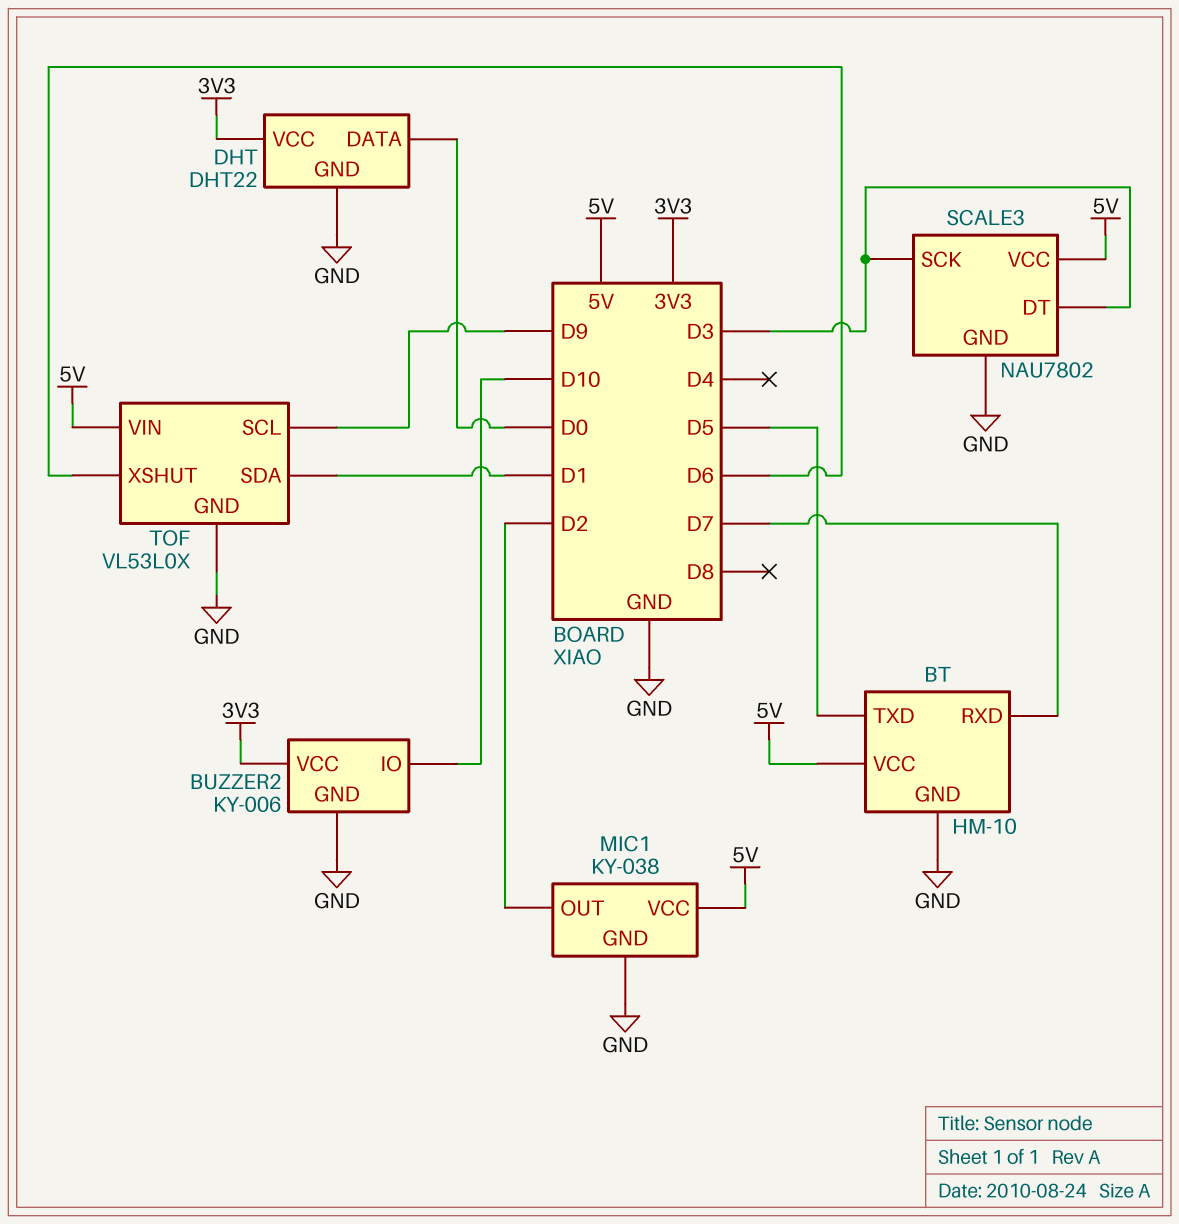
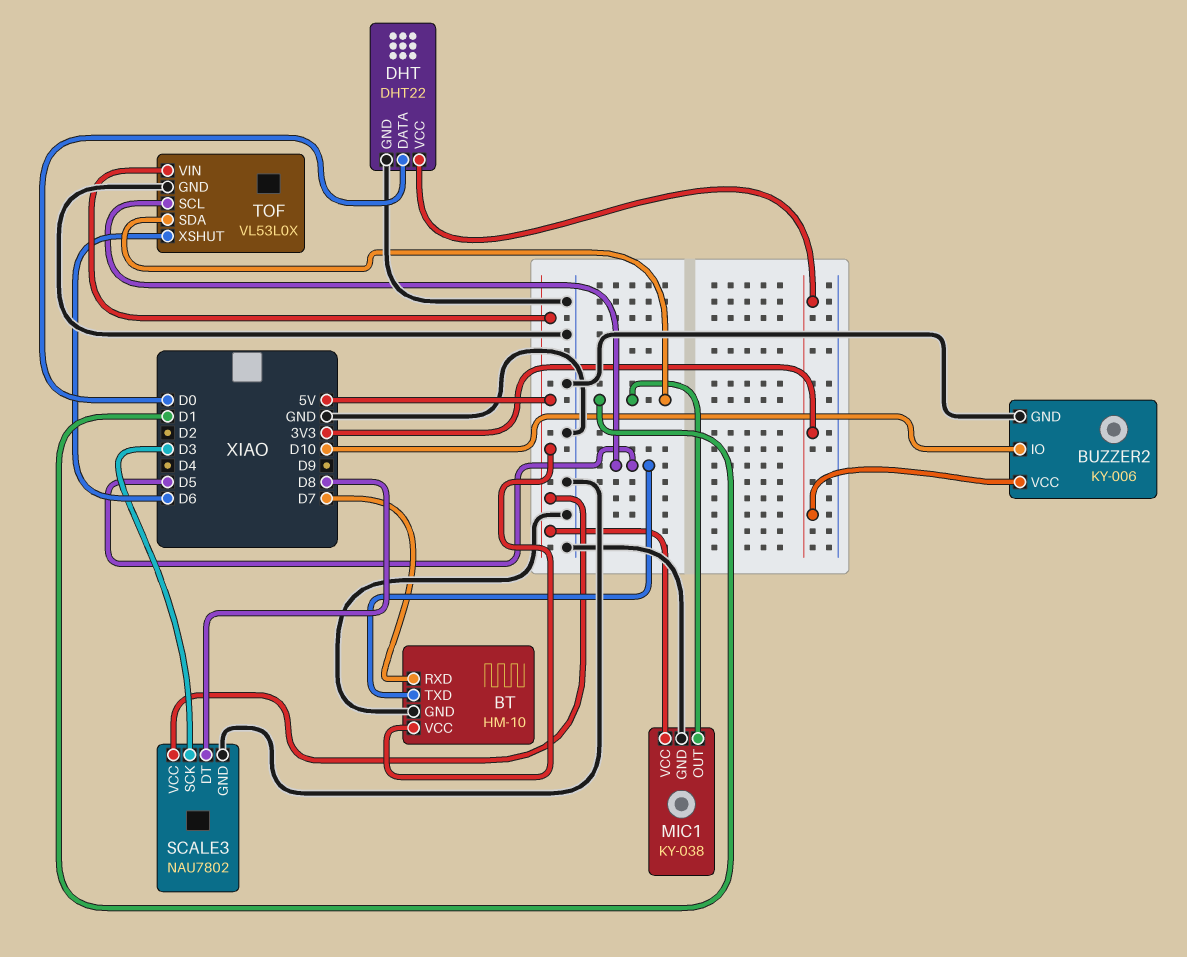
MIC1 pin OUT: D2 -> D1
SCALE3 pin DT: D3 -> D8
TOF pin SCL: D9 -> D5

